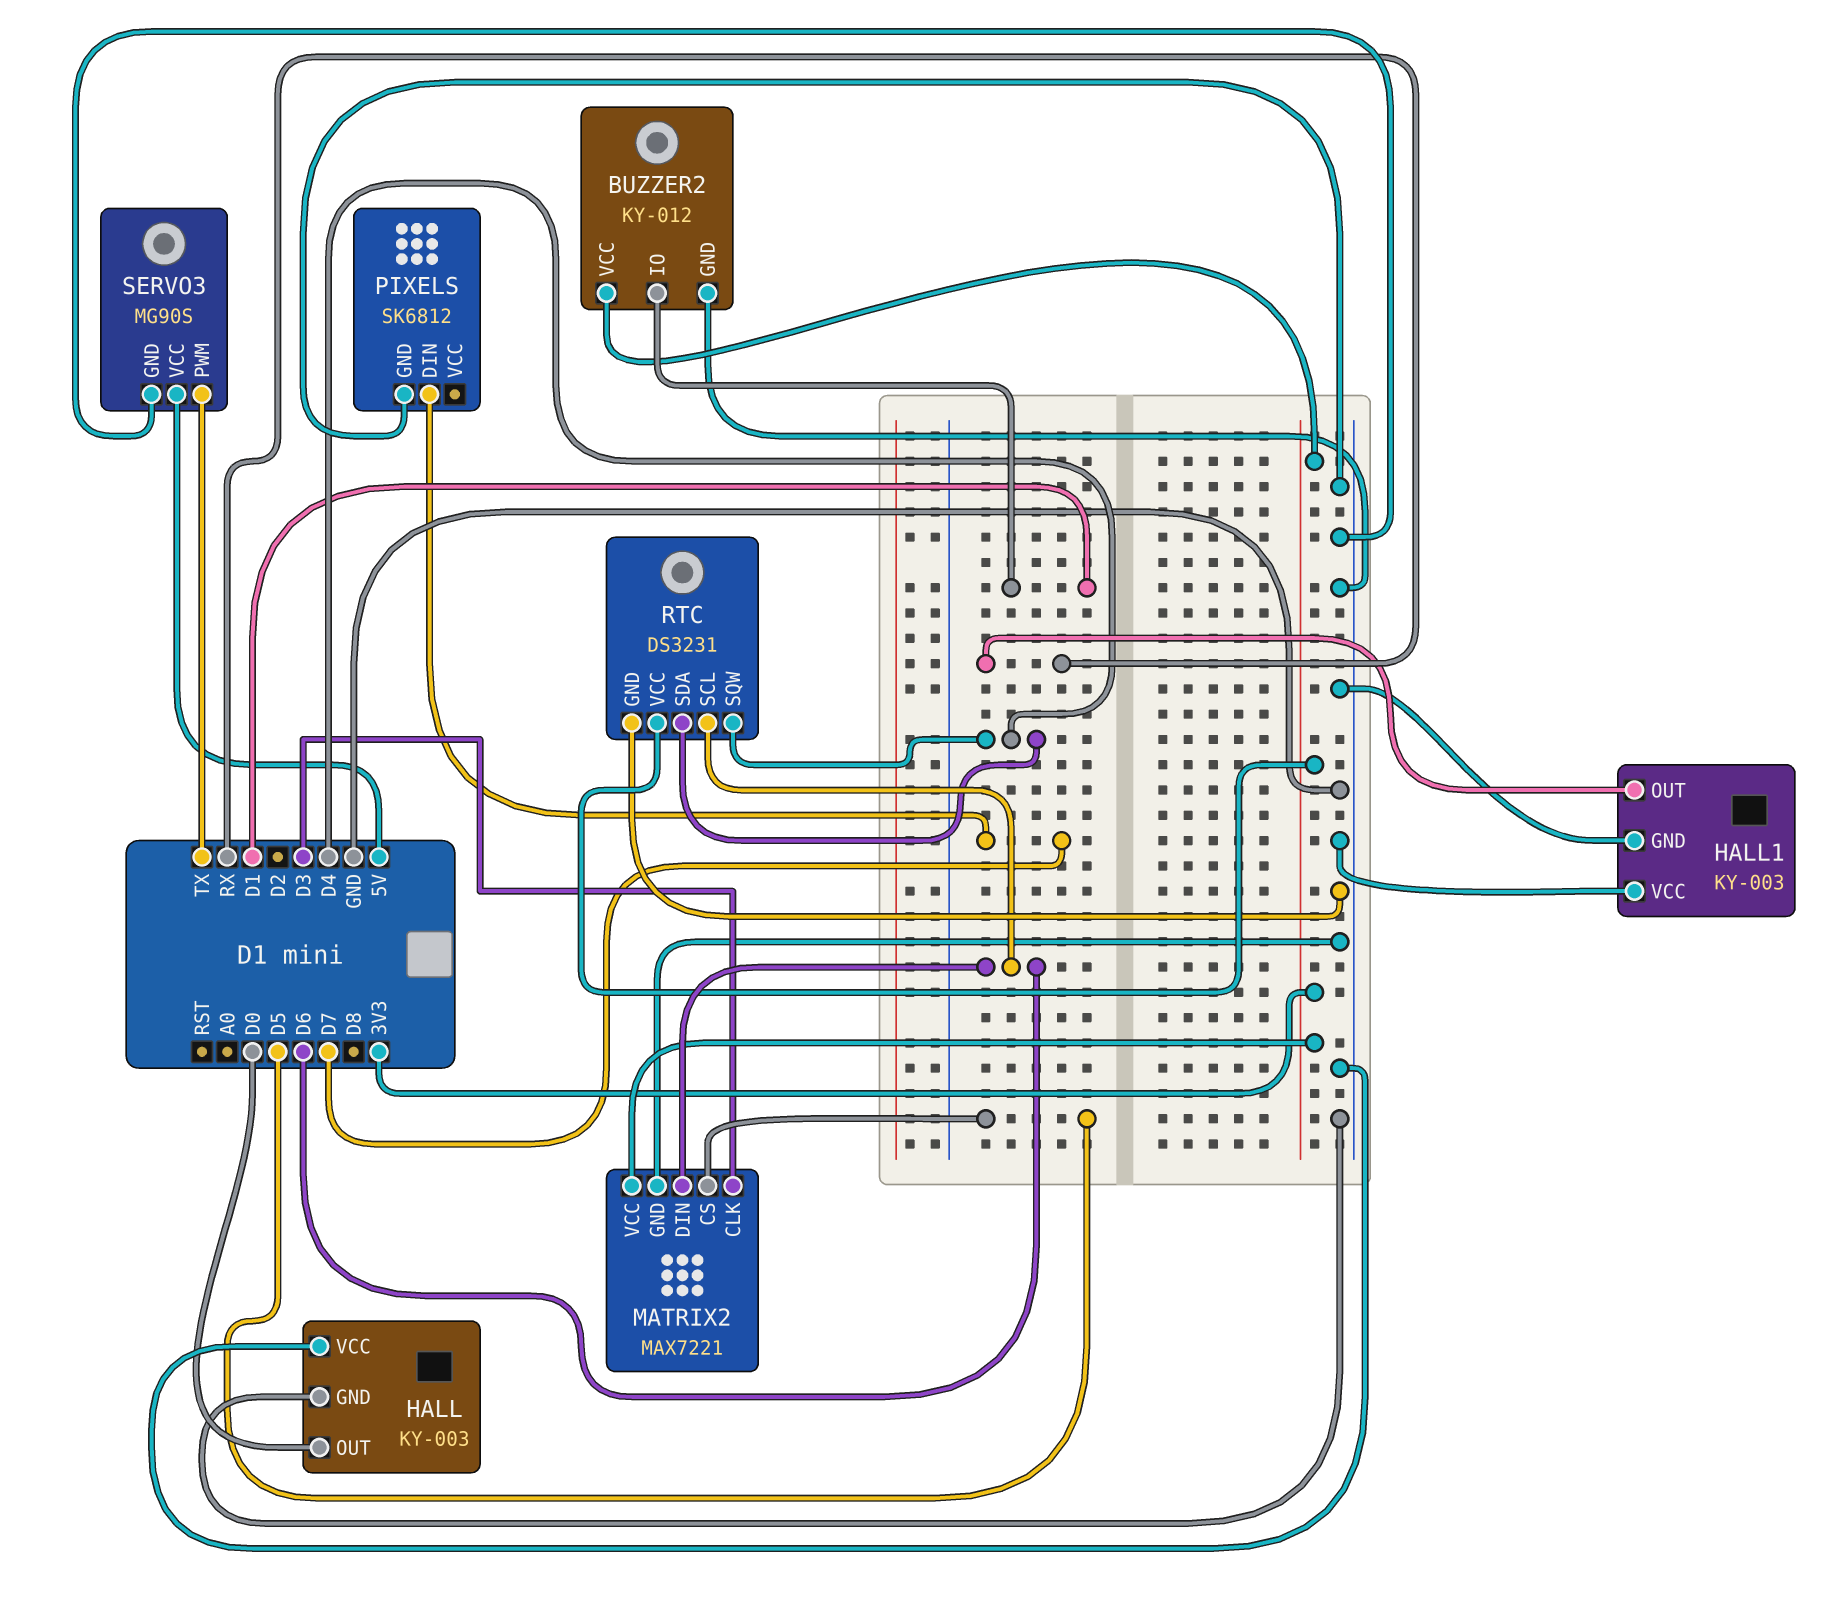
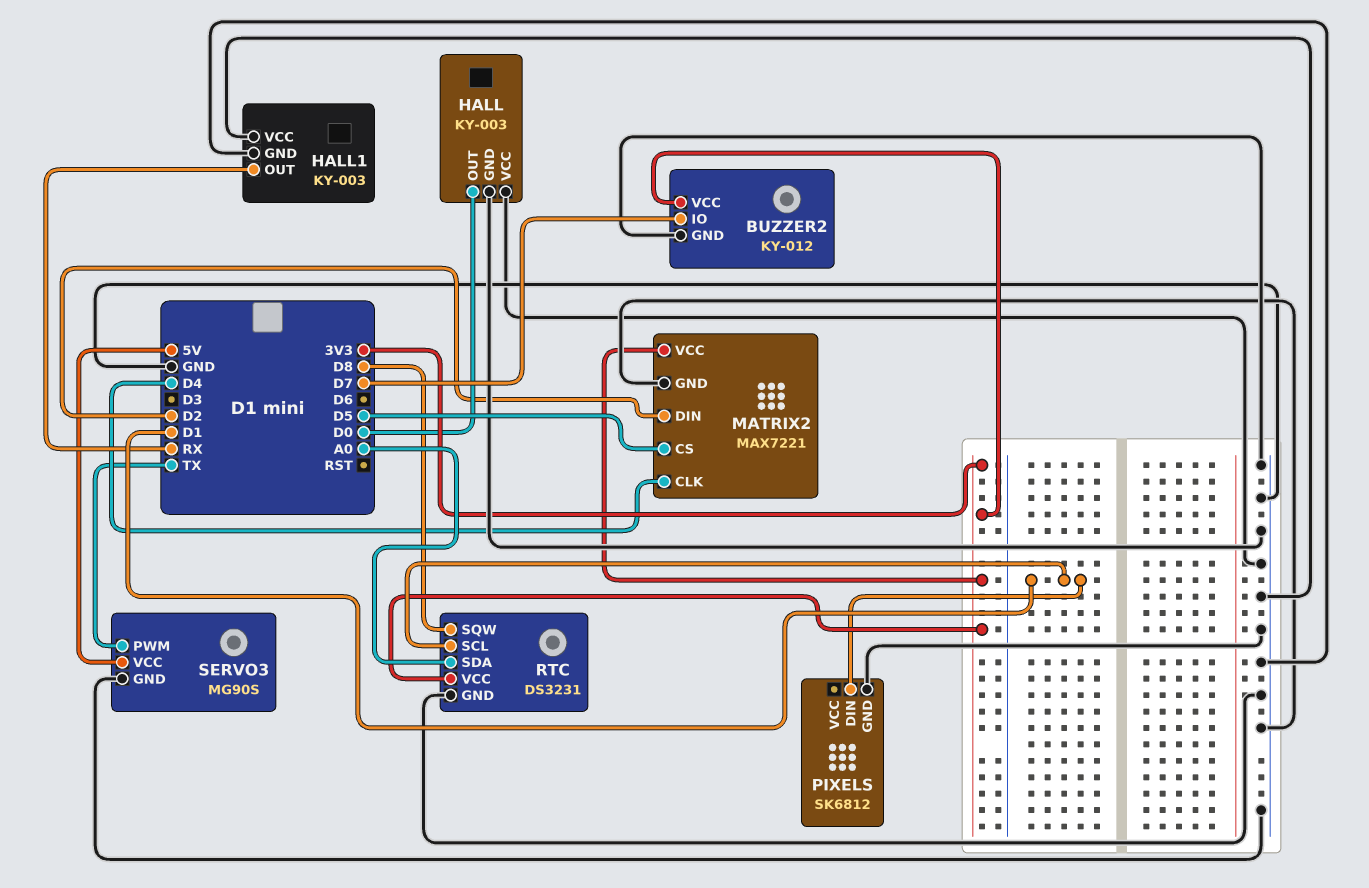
BUZZER2 pin IO: D1 -> D7
MATRIX2 pin CLK: D3 -> D4
MATRIX2 pin DIN: D6 -> D2
PIXELS pin DIN: D7 -> D1
RTC pin SCL: D6 -> D1
RTC pin SDA: D4 -> A0
RTC pin SQW: D4 -> D8

